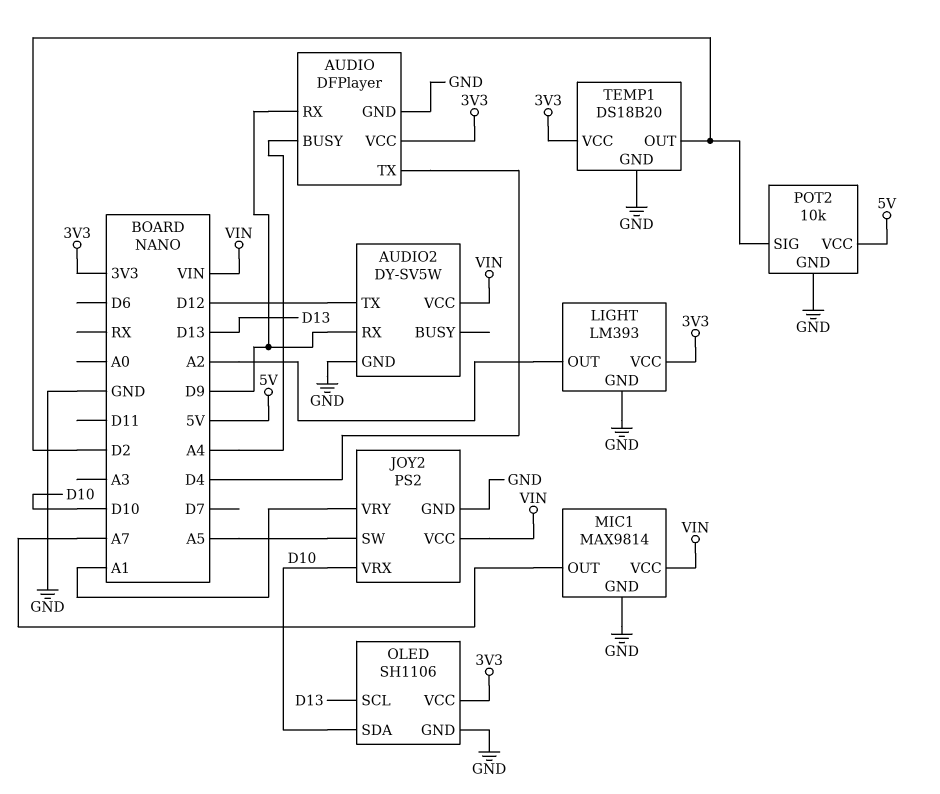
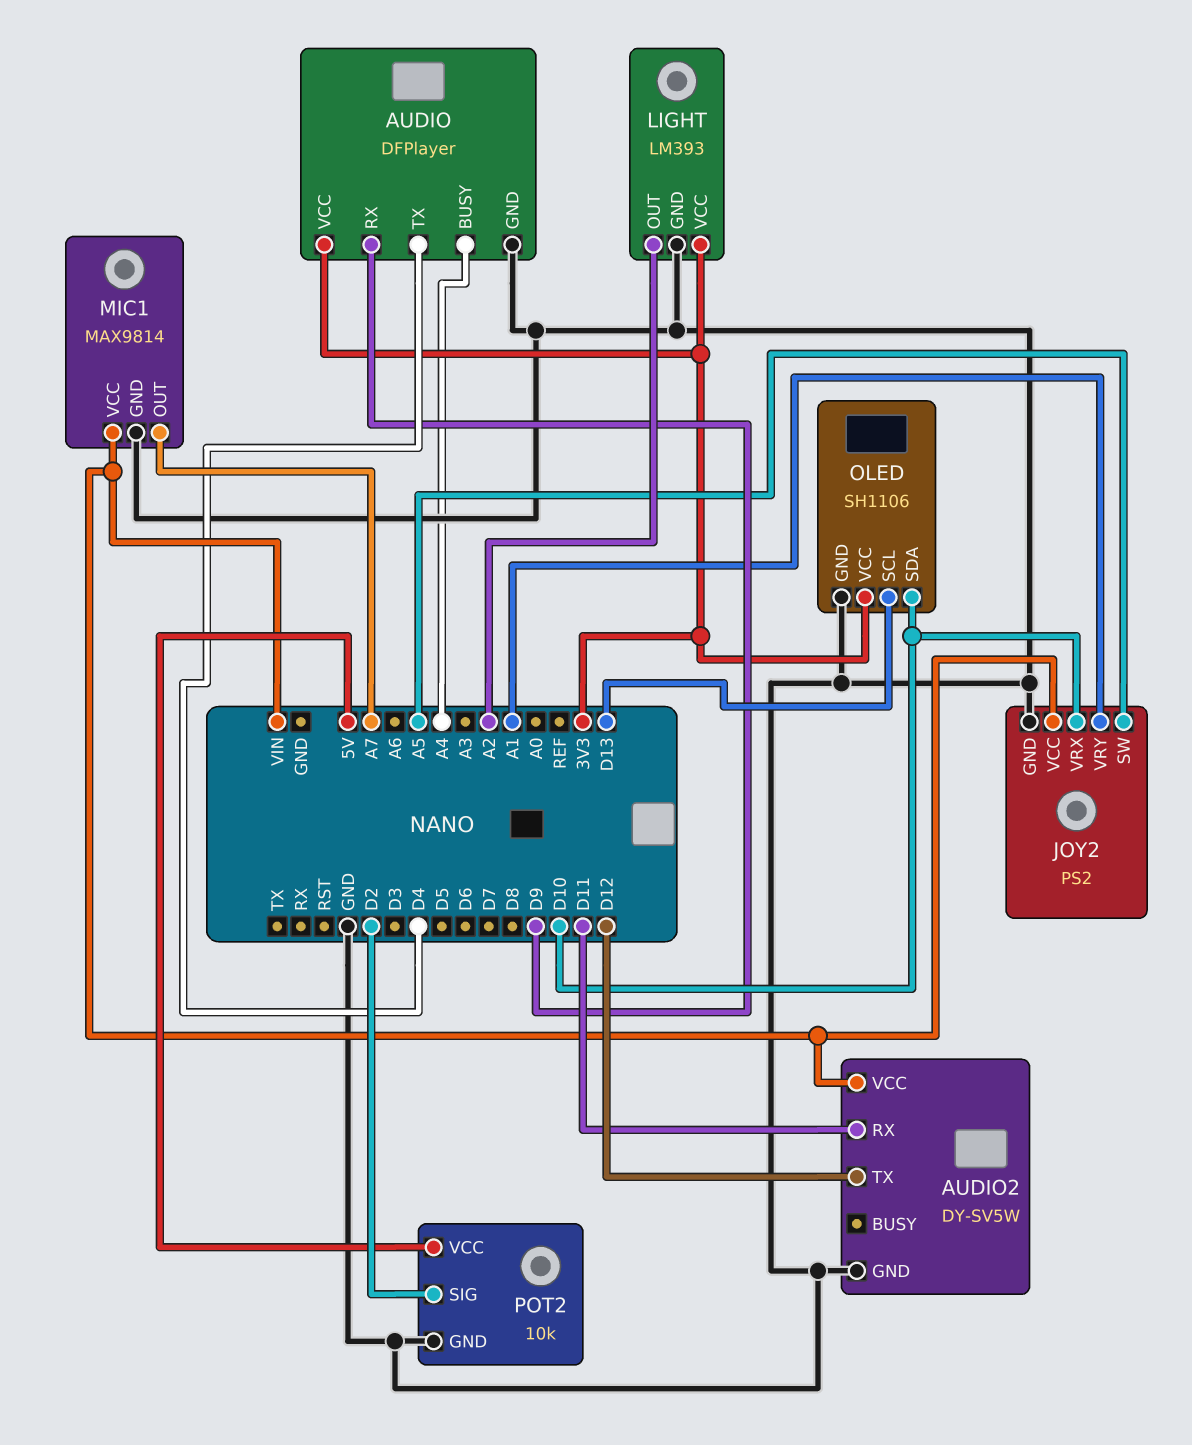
AUDIO2 pin RX: D9 -> D11
TEMP1: DS18B20 -> none
TEMP1 pin GND: GND -> none
TEMP1 pin OUT: D2 -> none
TEMP1 pin VCC: 3V3 -> none

